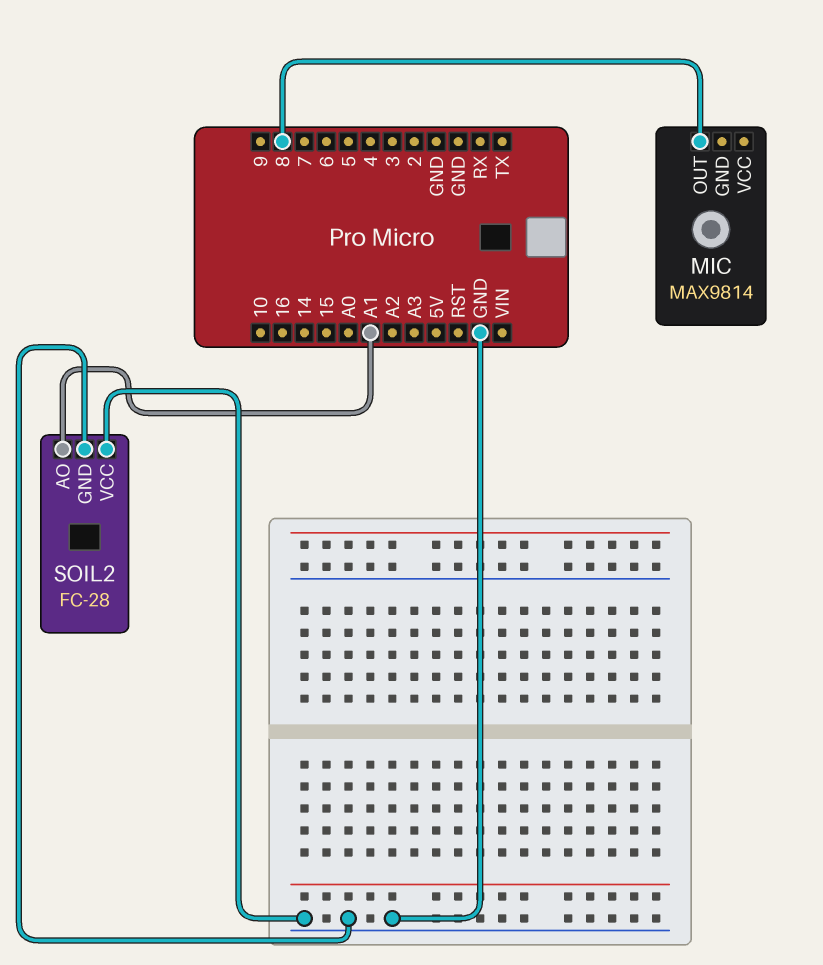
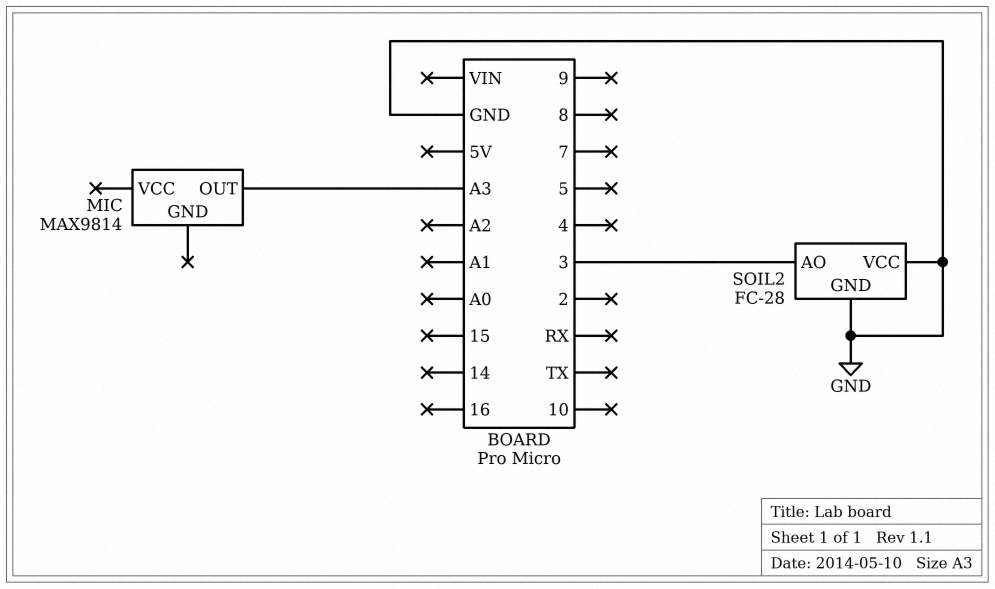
MIC pin OUT: 8 -> A3
SOIL2 pin AO: A1 -> 3

